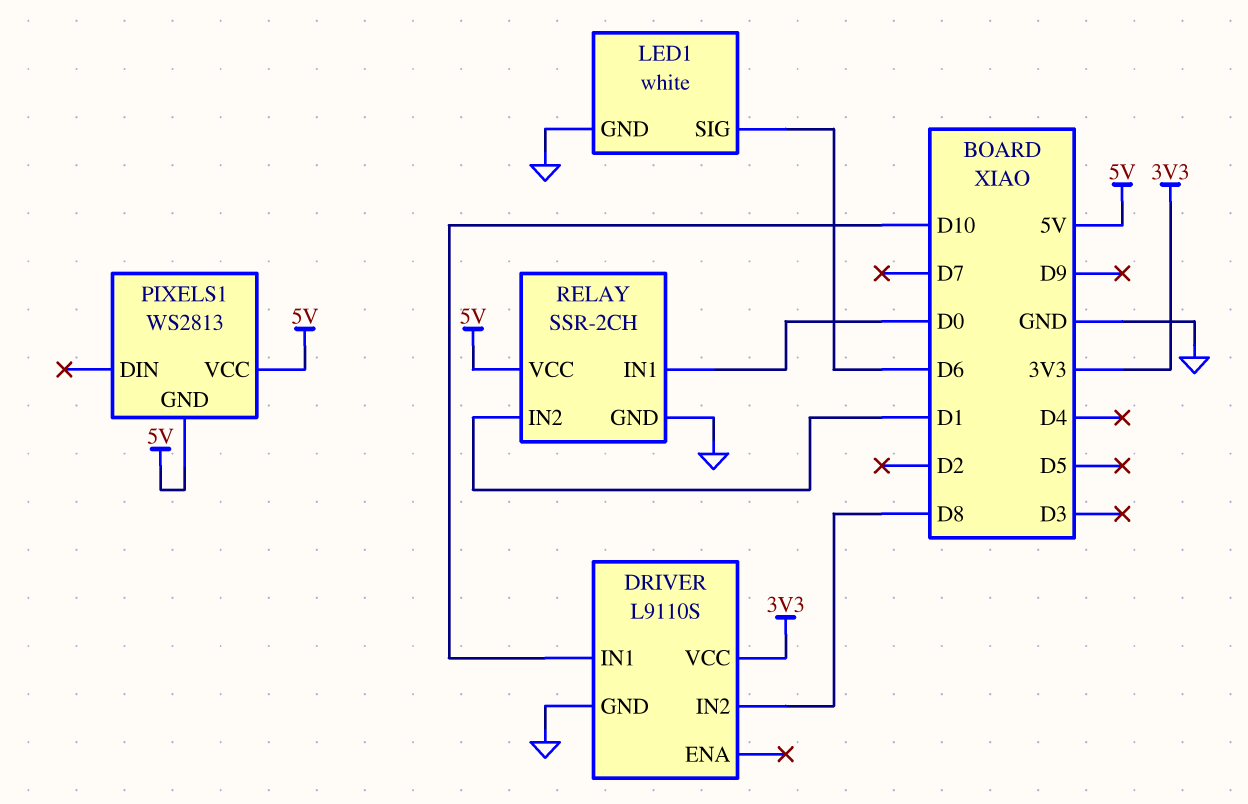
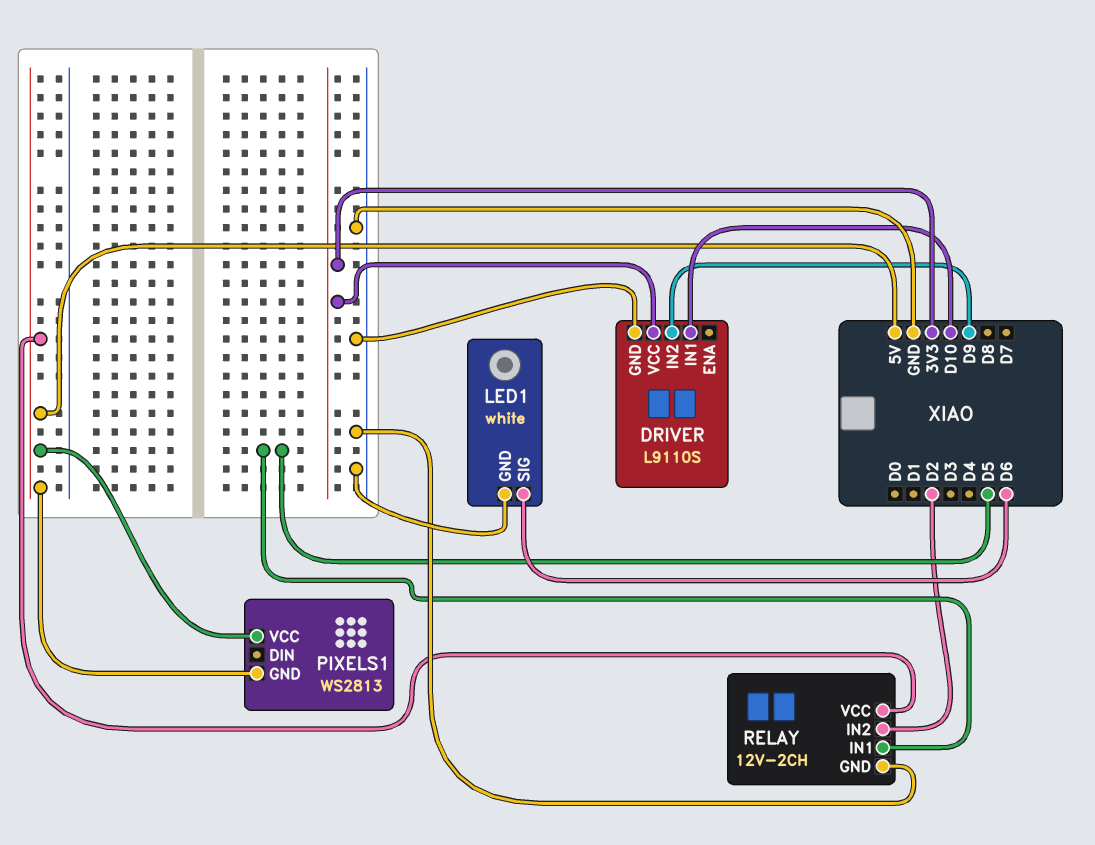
DRIVER pin IN2: D8 -> D9
RELAY: SSR-2CH -> 12V-2CH
RELAY pin IN1: D0 -> D5
RELAY pin IN2: D1 -> D2

